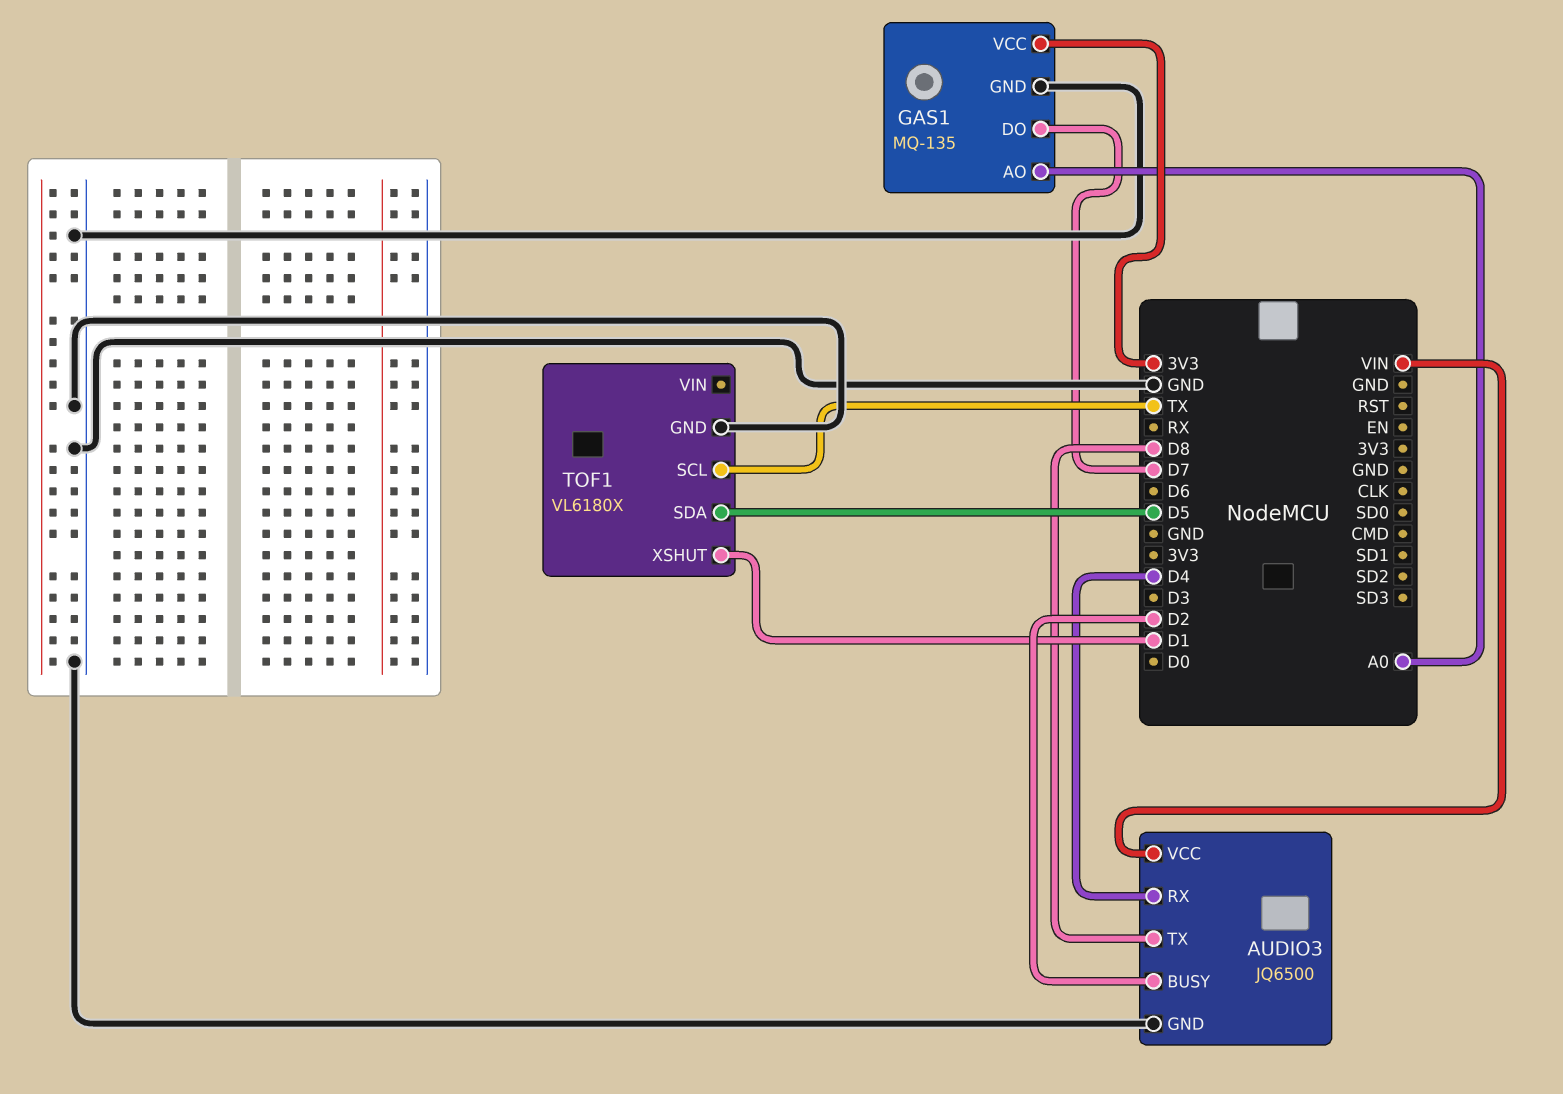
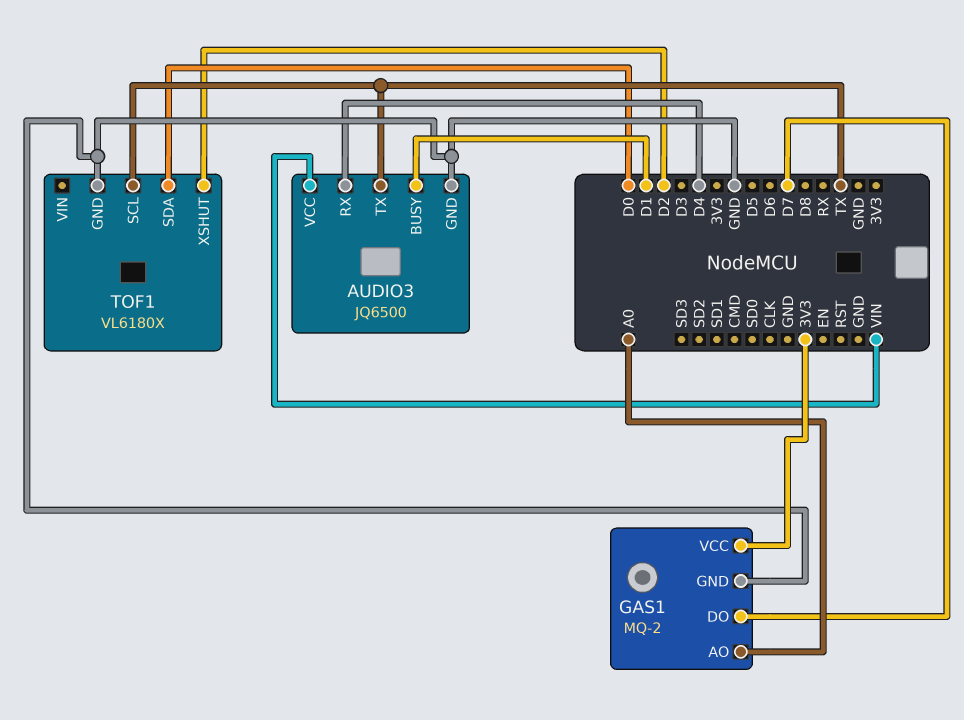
AUDIO3 pin BUSY: D2 -> D1
AUDIO3 pin TX: D8 -> TX
GAS1: MQ-135 -> MQ-2
TOF1 pin SDA: D5 -> D0
TOF1 pin XSHUT: D1 -> D2

